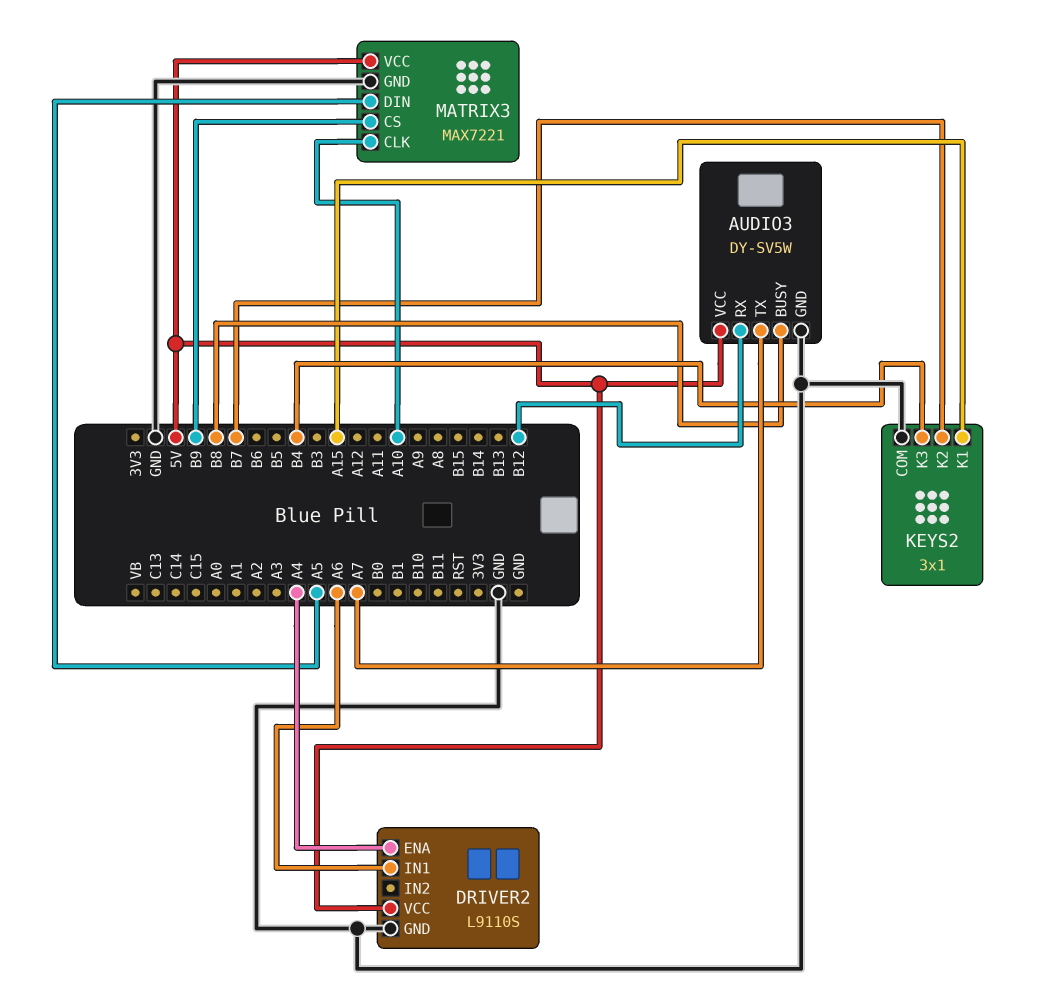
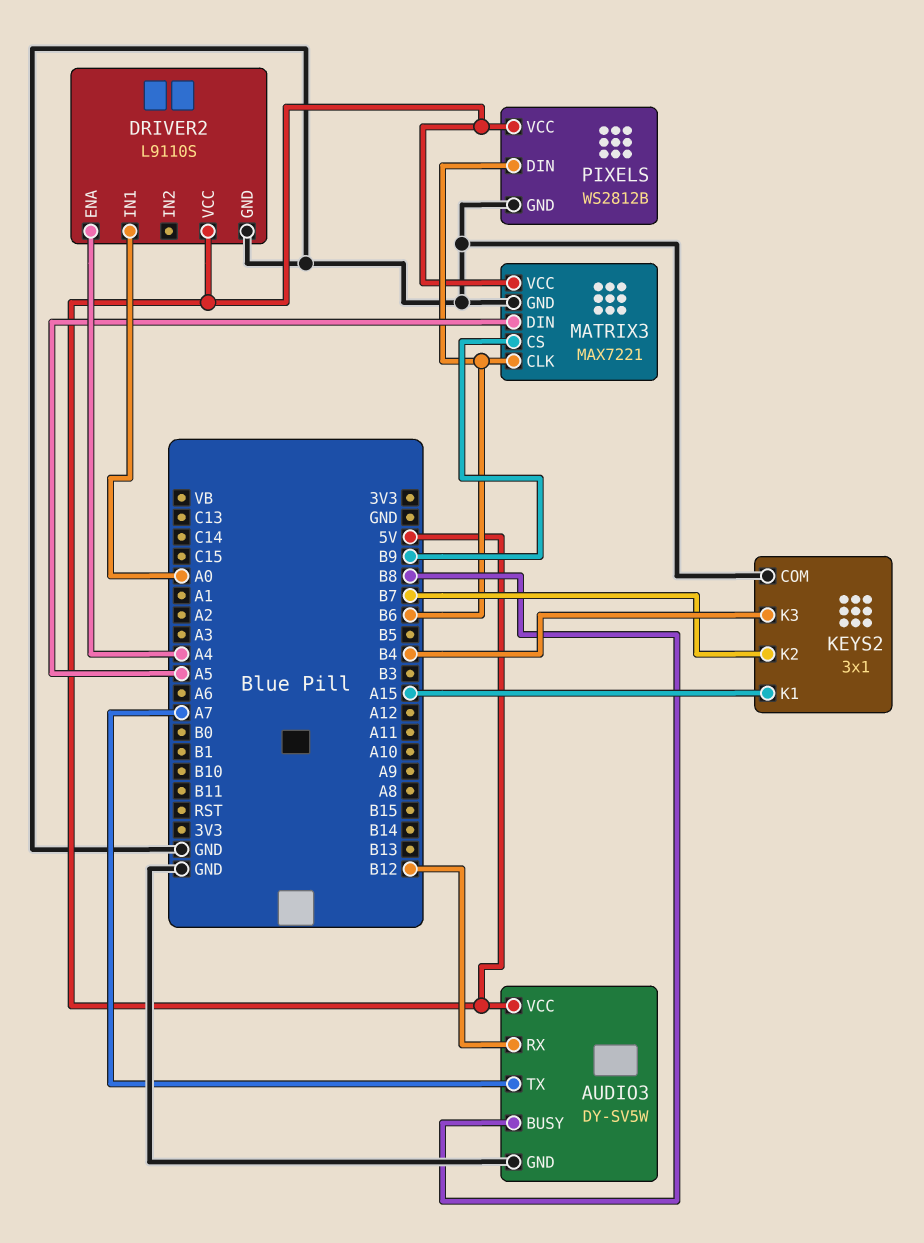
DRIVER2 pin IN1: A6 -> A0
MATRIX3 pin CLK: A10 -> B6
PIXELS: none -> WS2812B
PIXELS pin DIN: none -> B6
PIXELS pin GND: none -> GND
PIXELS pin VCC: none -> 5V

